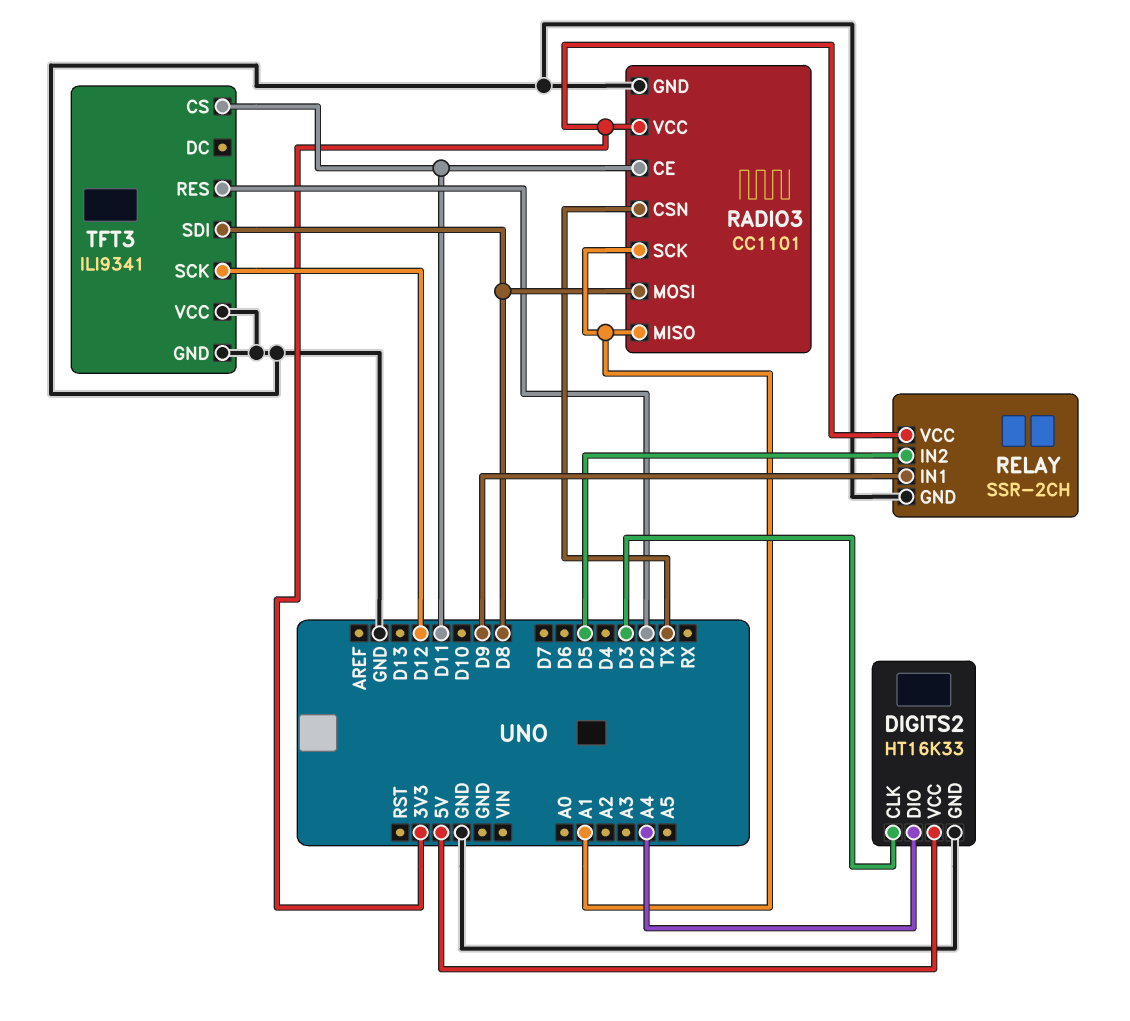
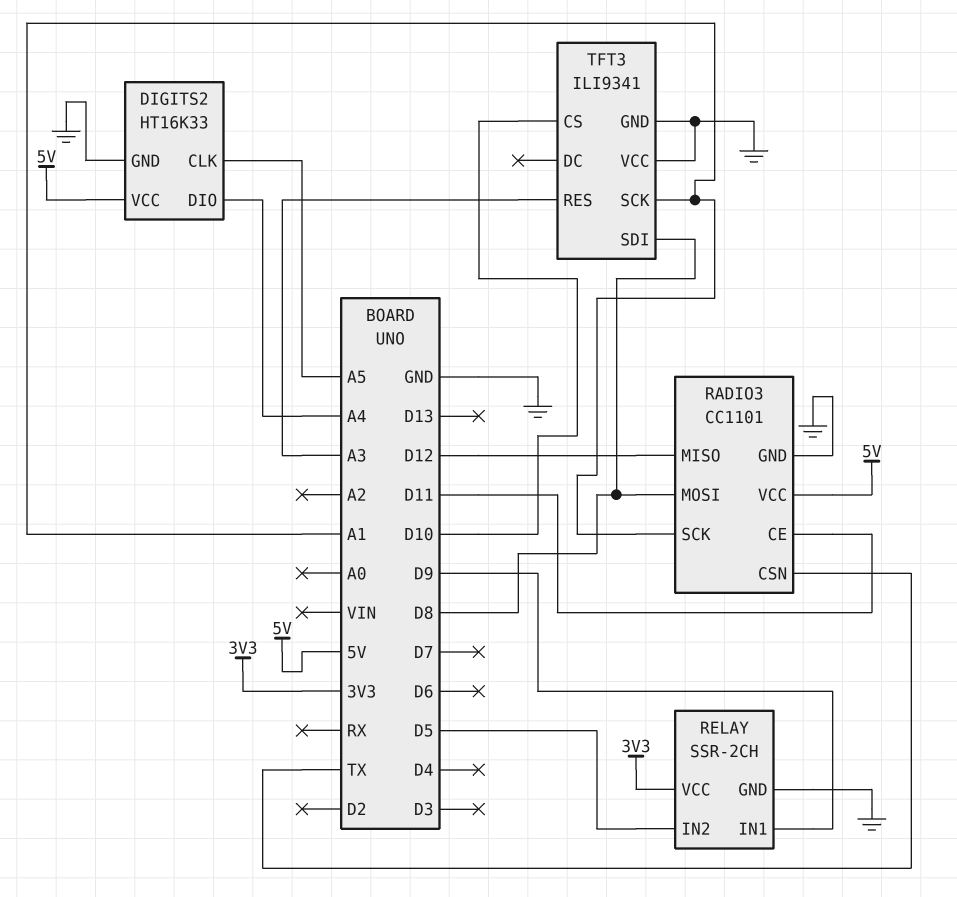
DIGITS2 pin CLK: D3 -> A5
RADIO3 pin MISO: A1 -> D12
RADIO3 pin VCC: 3V3 -> 5V
TFT3 pin CS: D11 -> D10
TFT3 pin RES: D2 -> A3
TFT3 pin SCK: D12 -> A1

